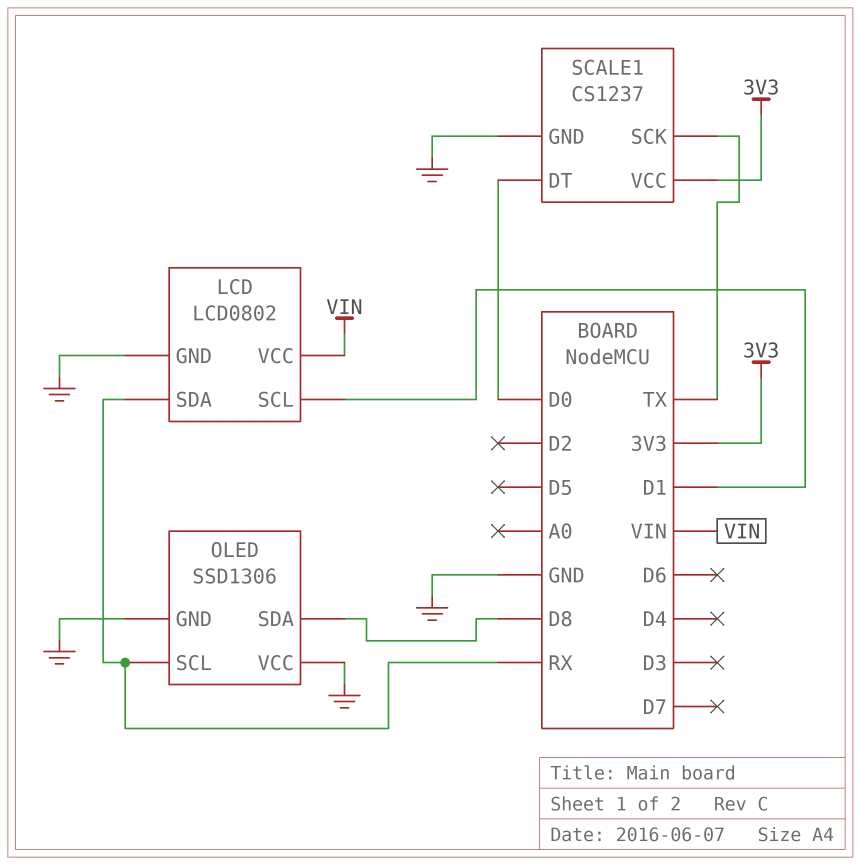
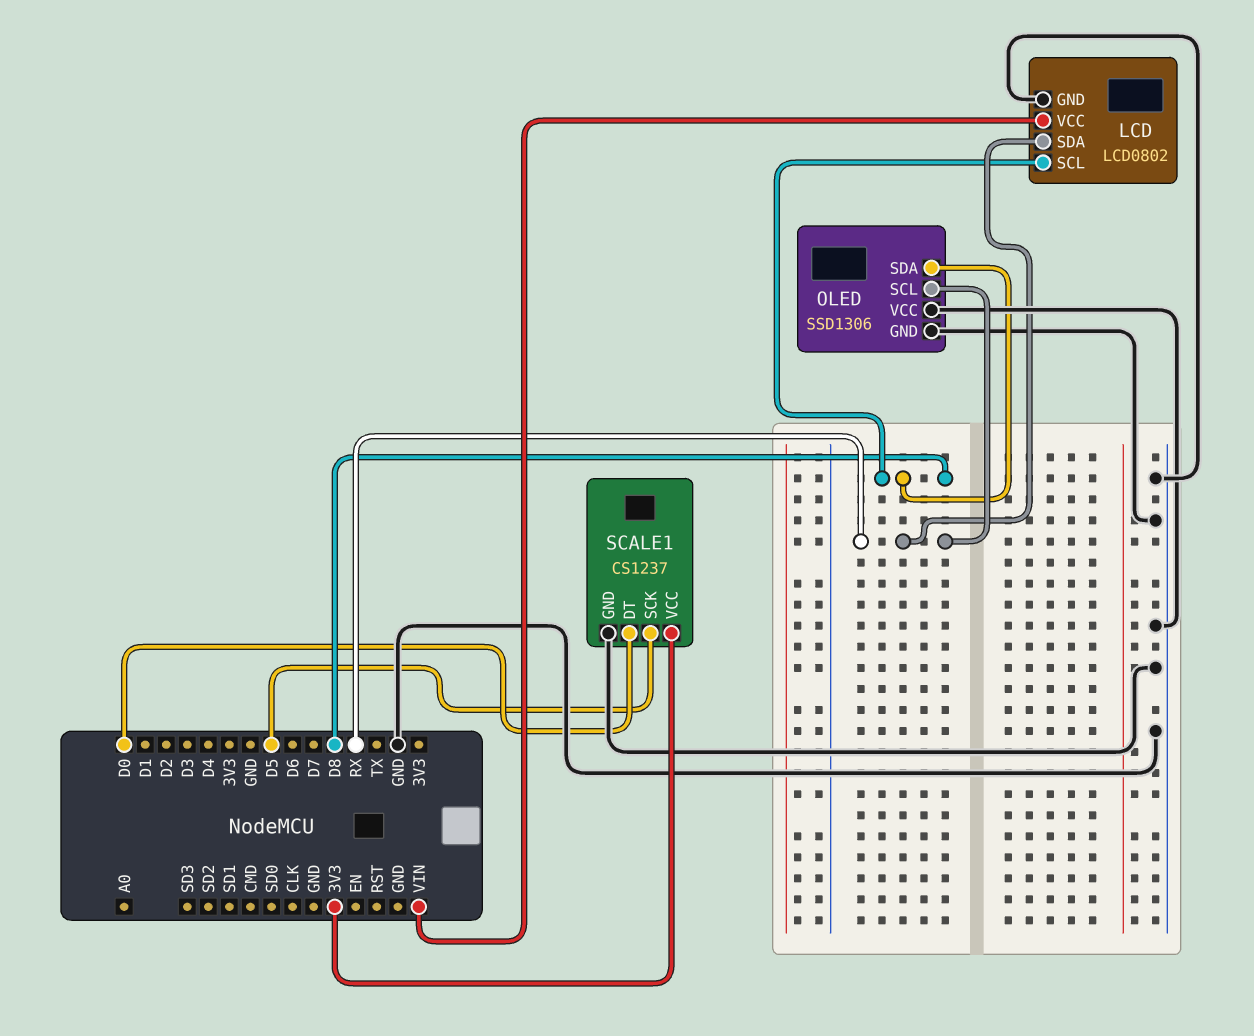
LCD pin SCL: D1 -> D8
SCALE1 pin SCK: TX -> D5

